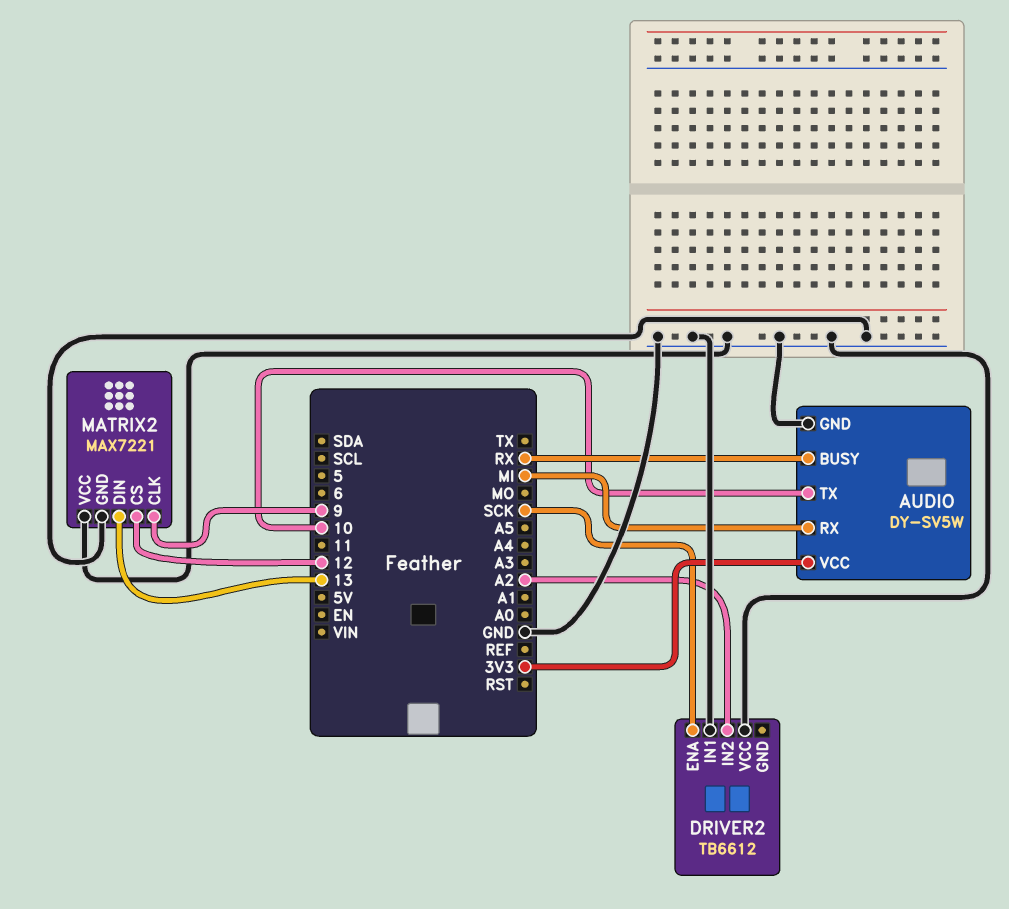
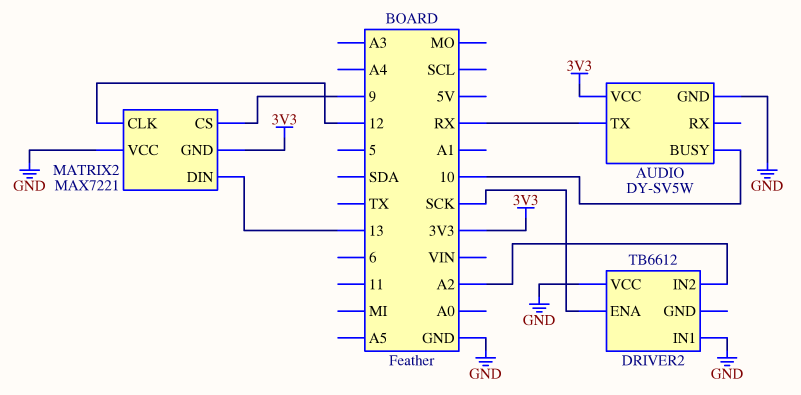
AUDIO pin BUSY: RX -> 10
AUDIO pin RX: MI -> none
AUDIO pin TX: 10 -> RX
MATRIX2 pin CLK: 9 -> 12
MATRIX2 pin CS: 12 -> 9
MATRIX2 pin GND: GND -> 3V3

